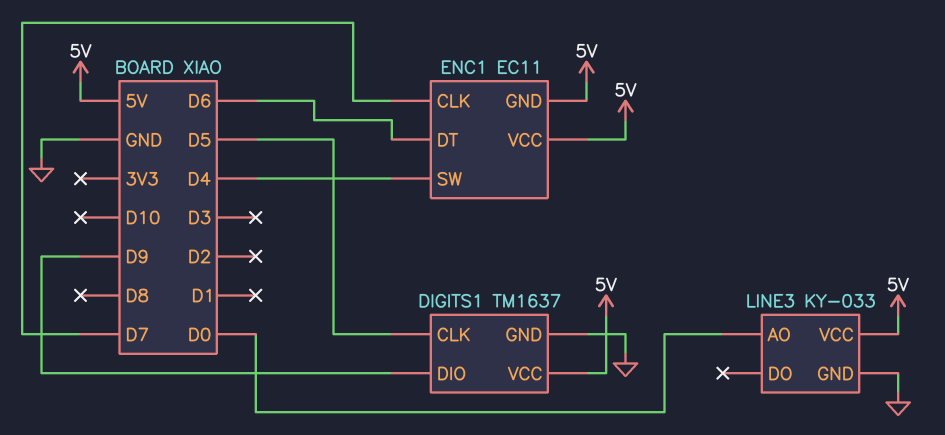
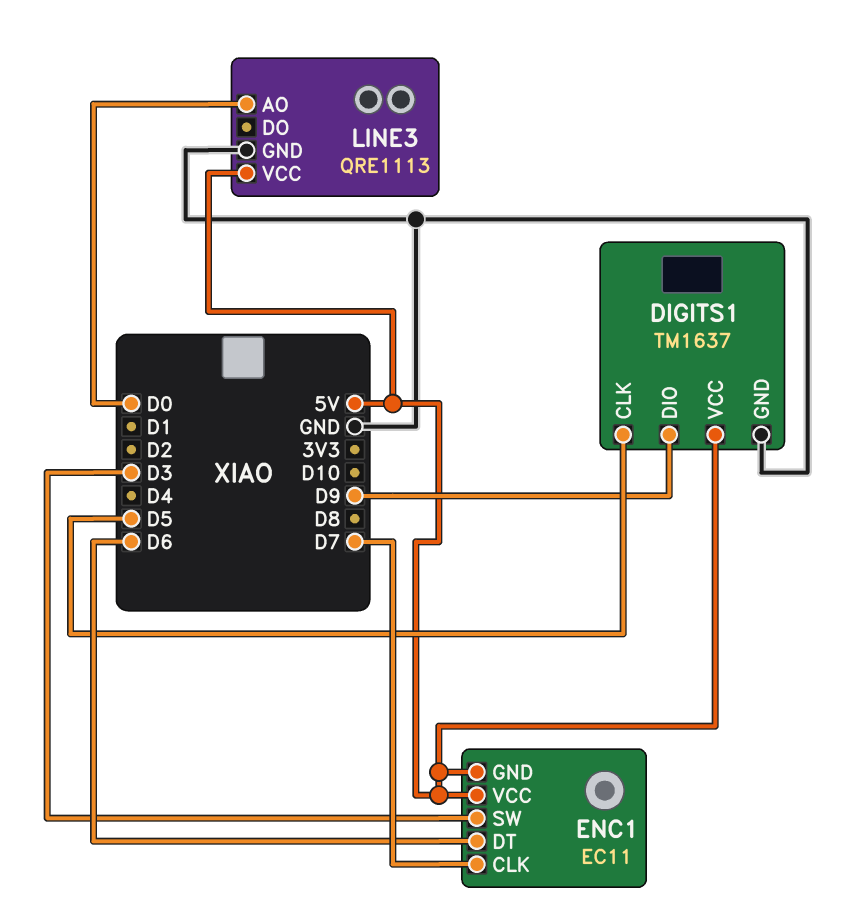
ENC1 pin SW: D4 -> D3
LINE3: KY-033 -> QRE1113

